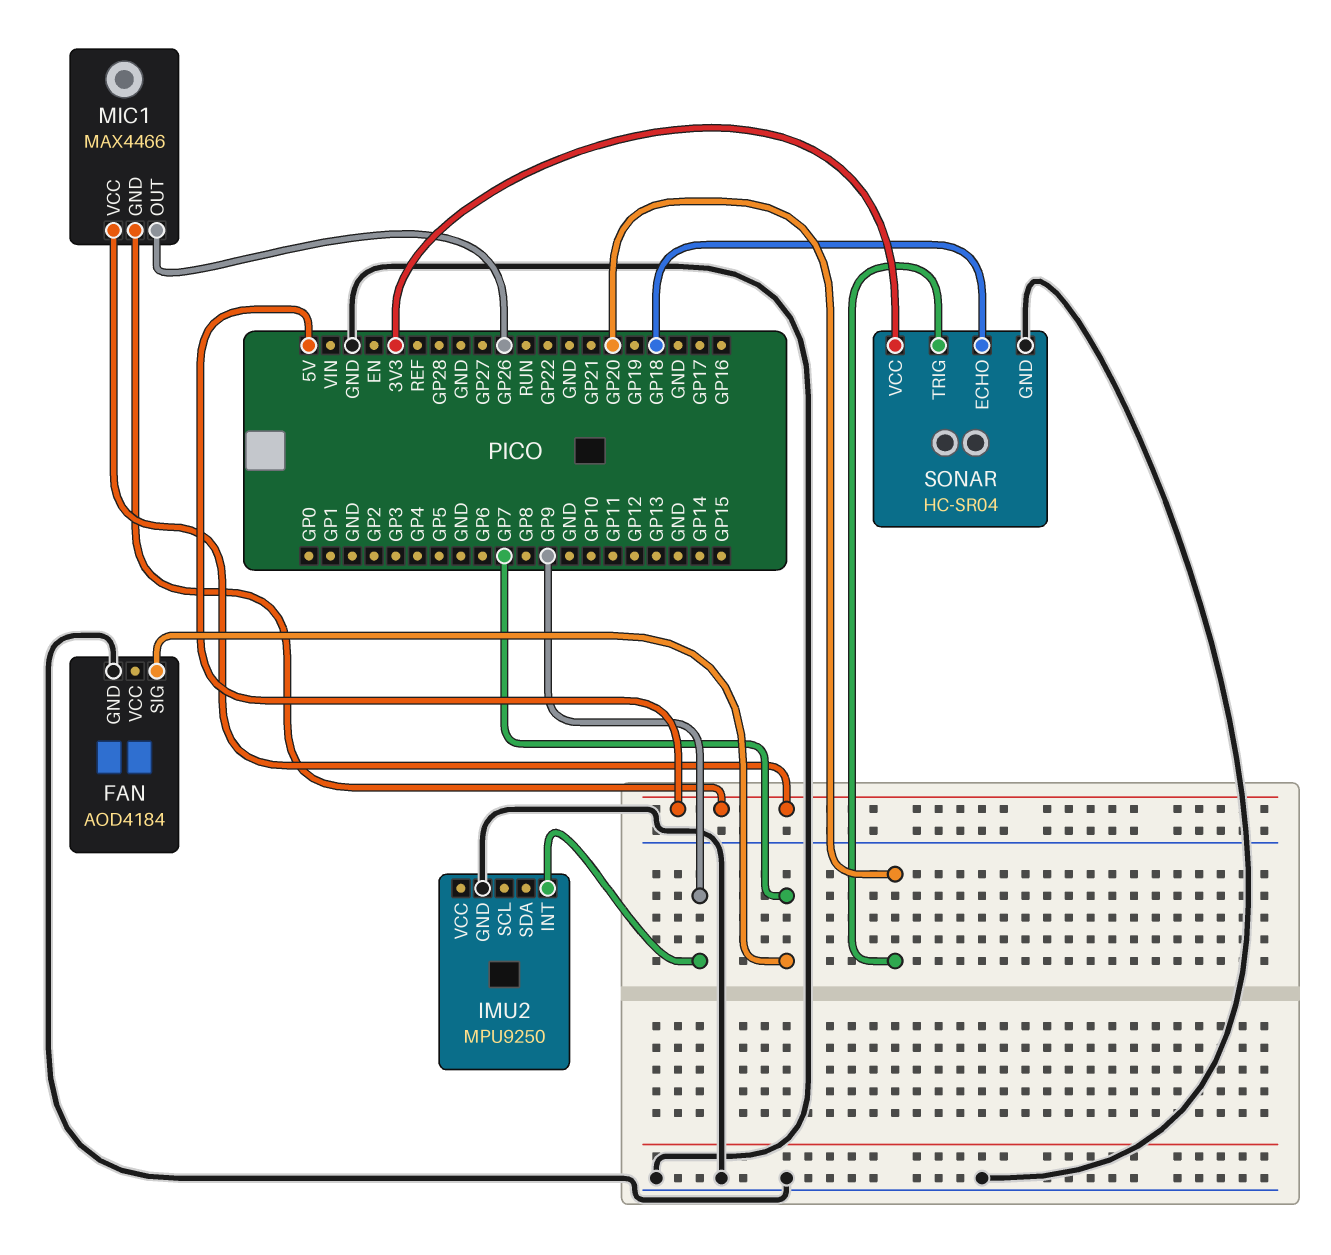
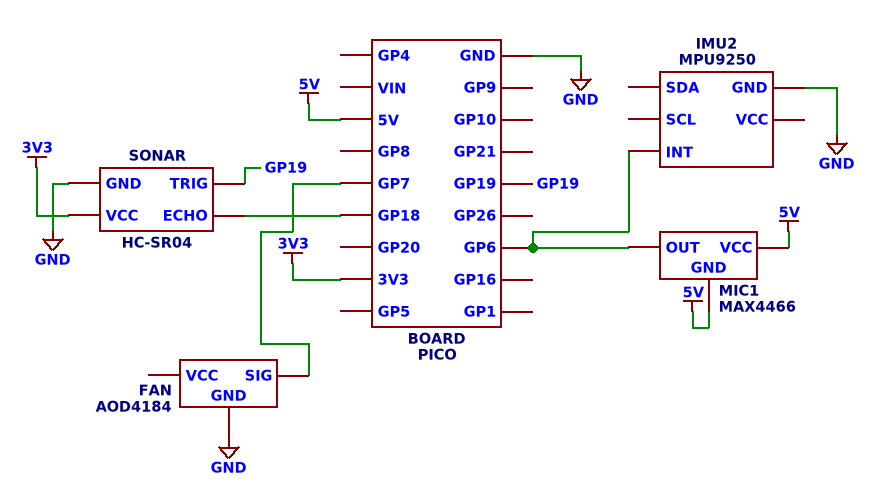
IMU2 pin INT: GP9 -> GP6
MIC1 pin OUT: GP26 -> GP6
SONAR pin TRIG: GP20 -> GP19

